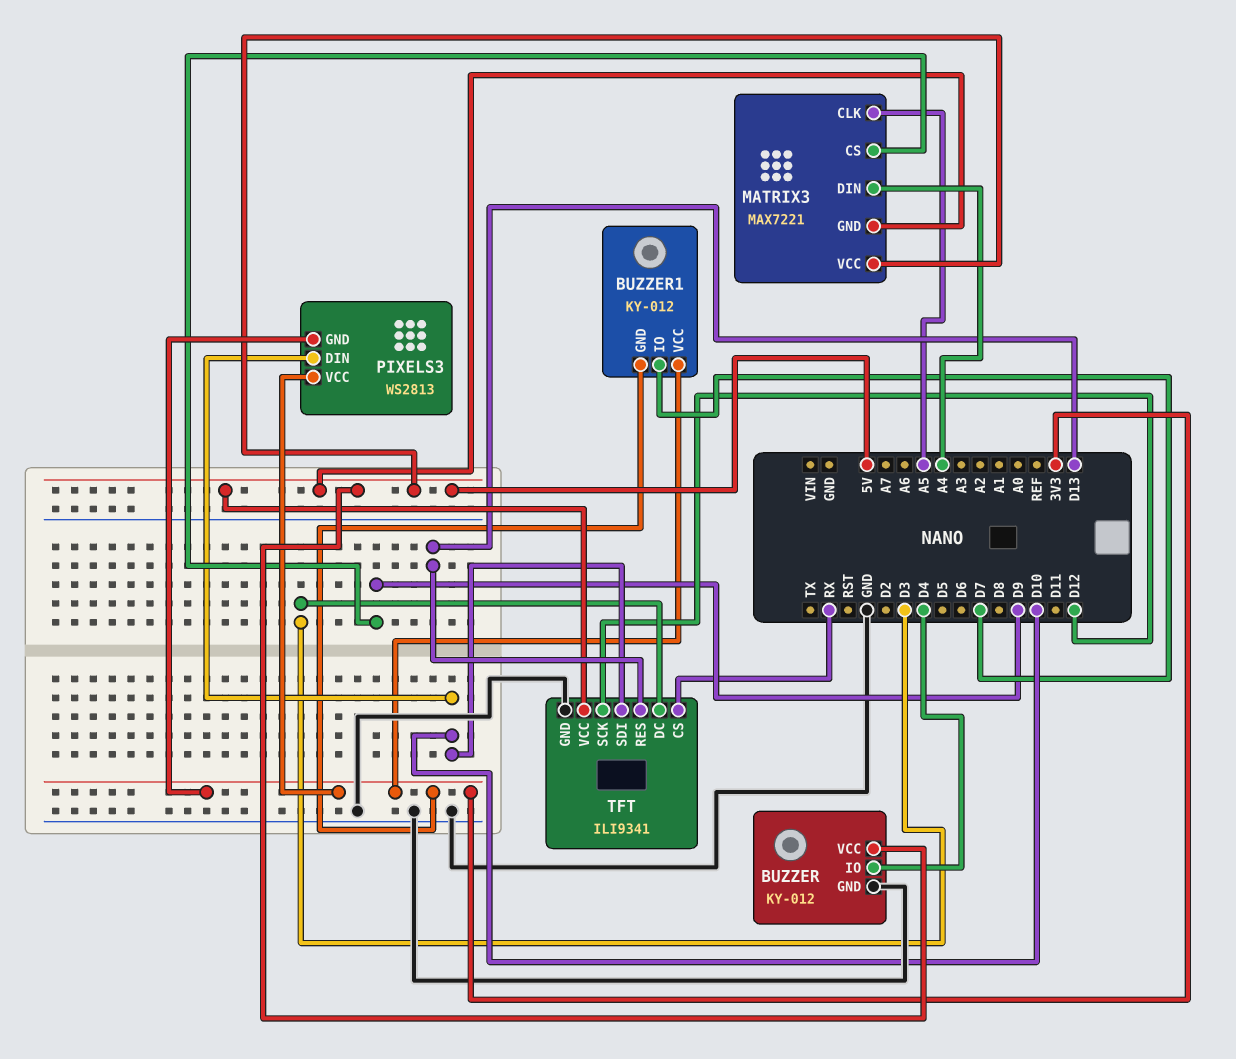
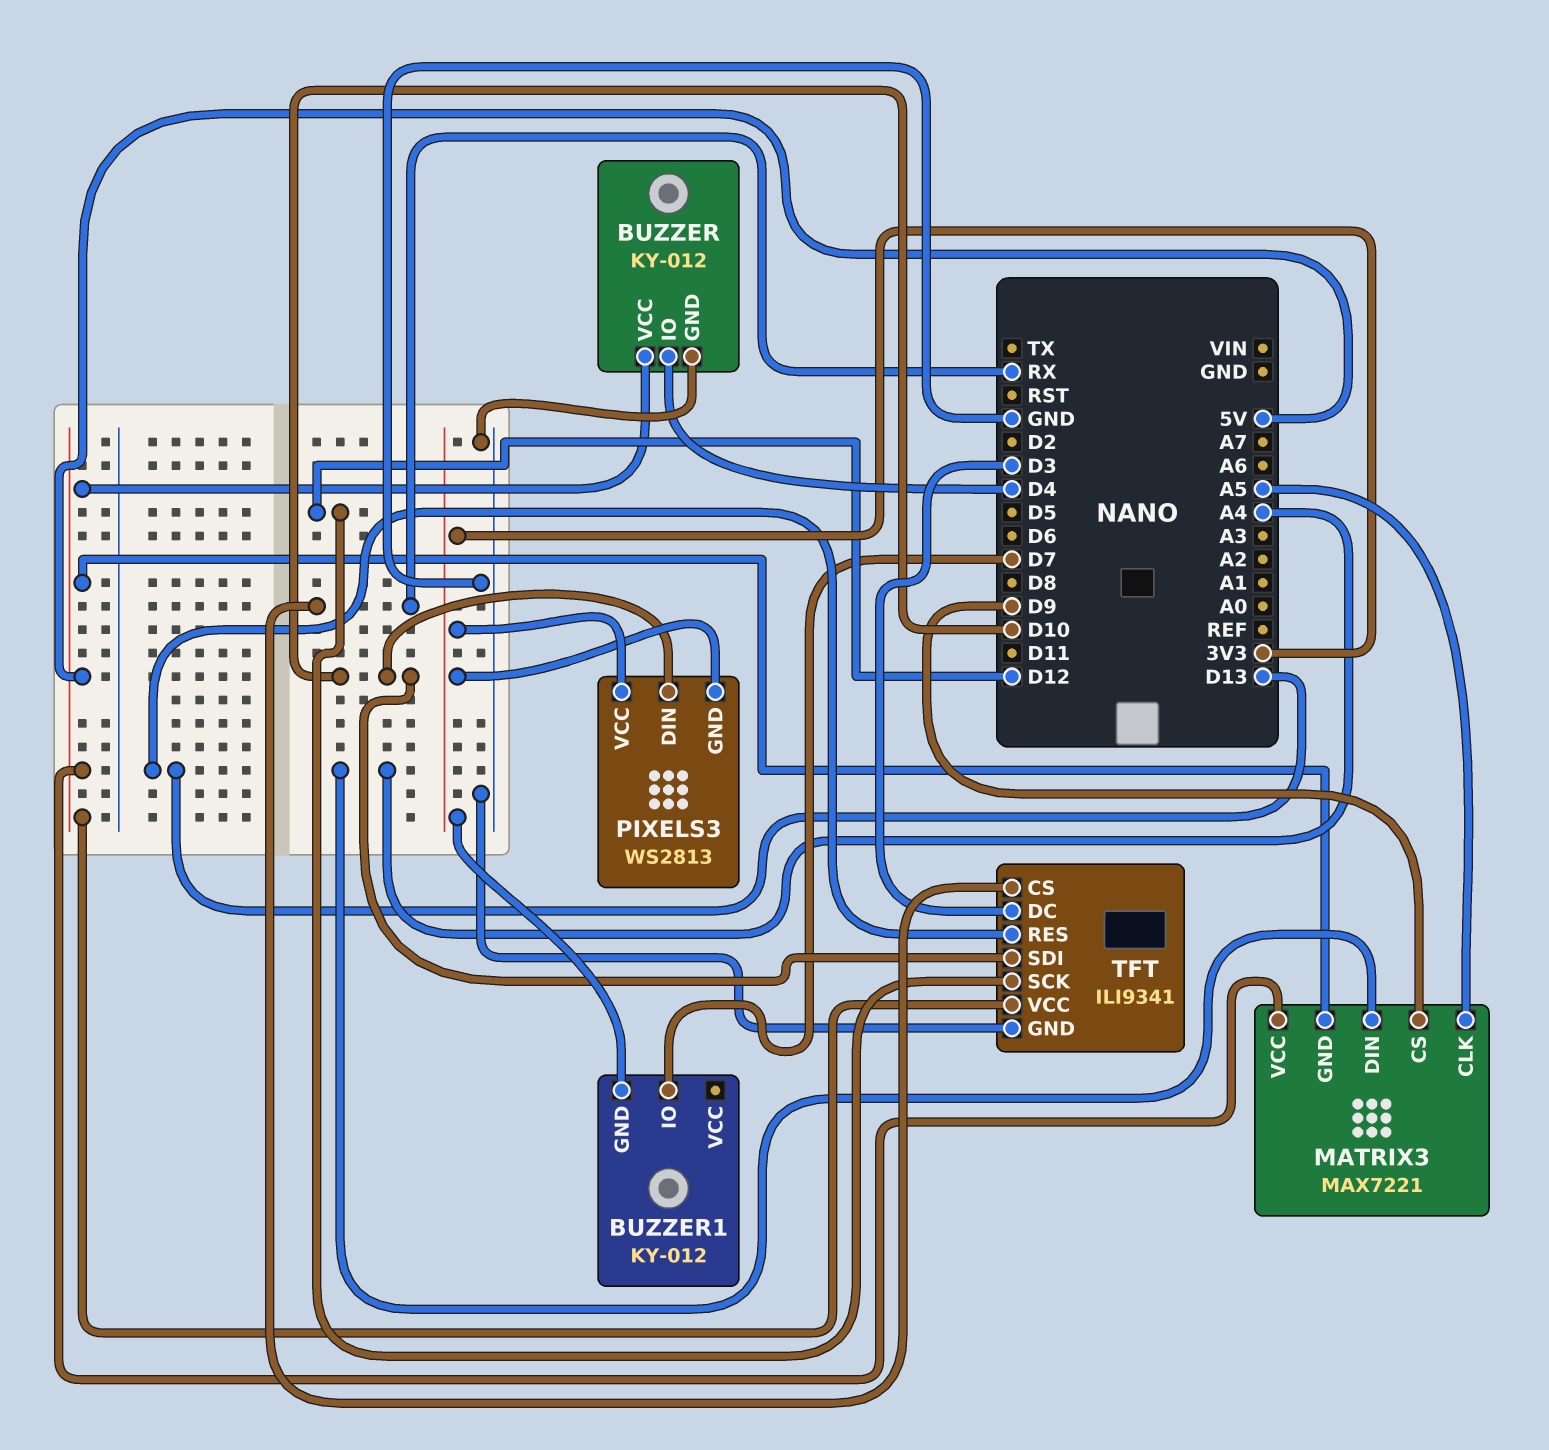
BUZZER1 pin VCC: 3V3 -> none

